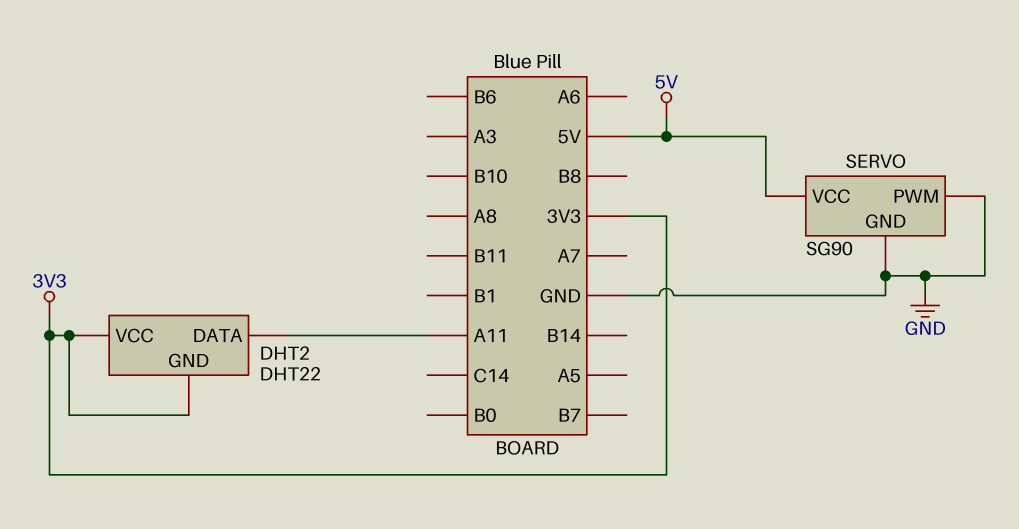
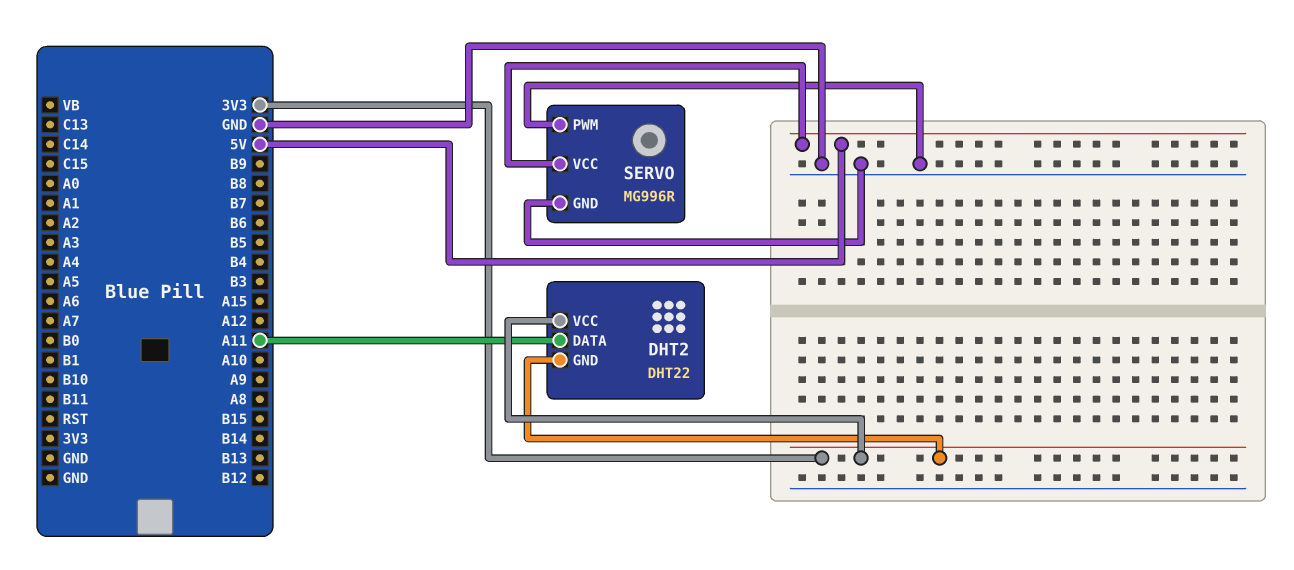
SERVO: SG90 -> MG996R

